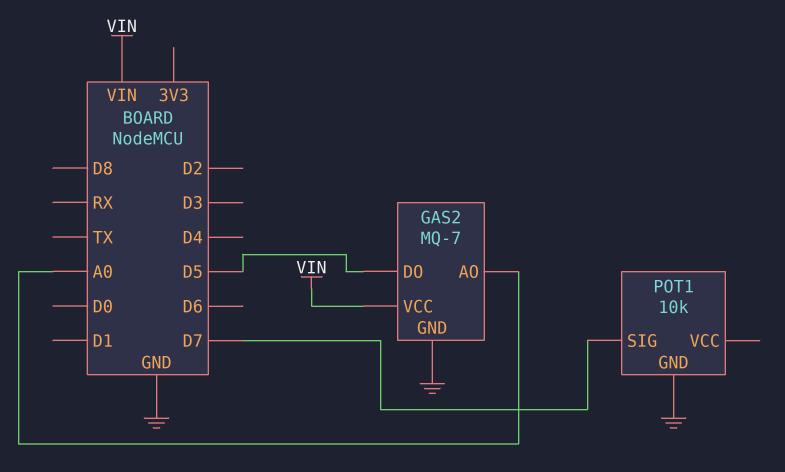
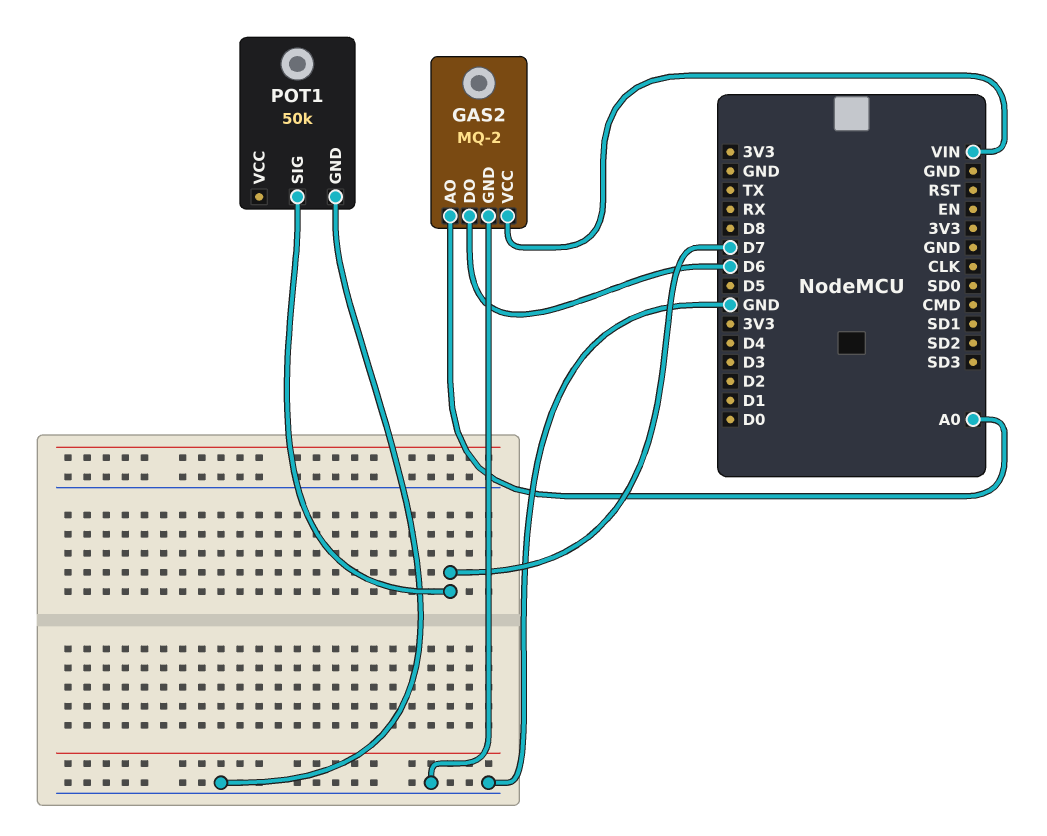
GAS2: MQ-7 -> MQ-2
GAS2 pin DO: D5 -> D6
POT1: 10k -> 50k

